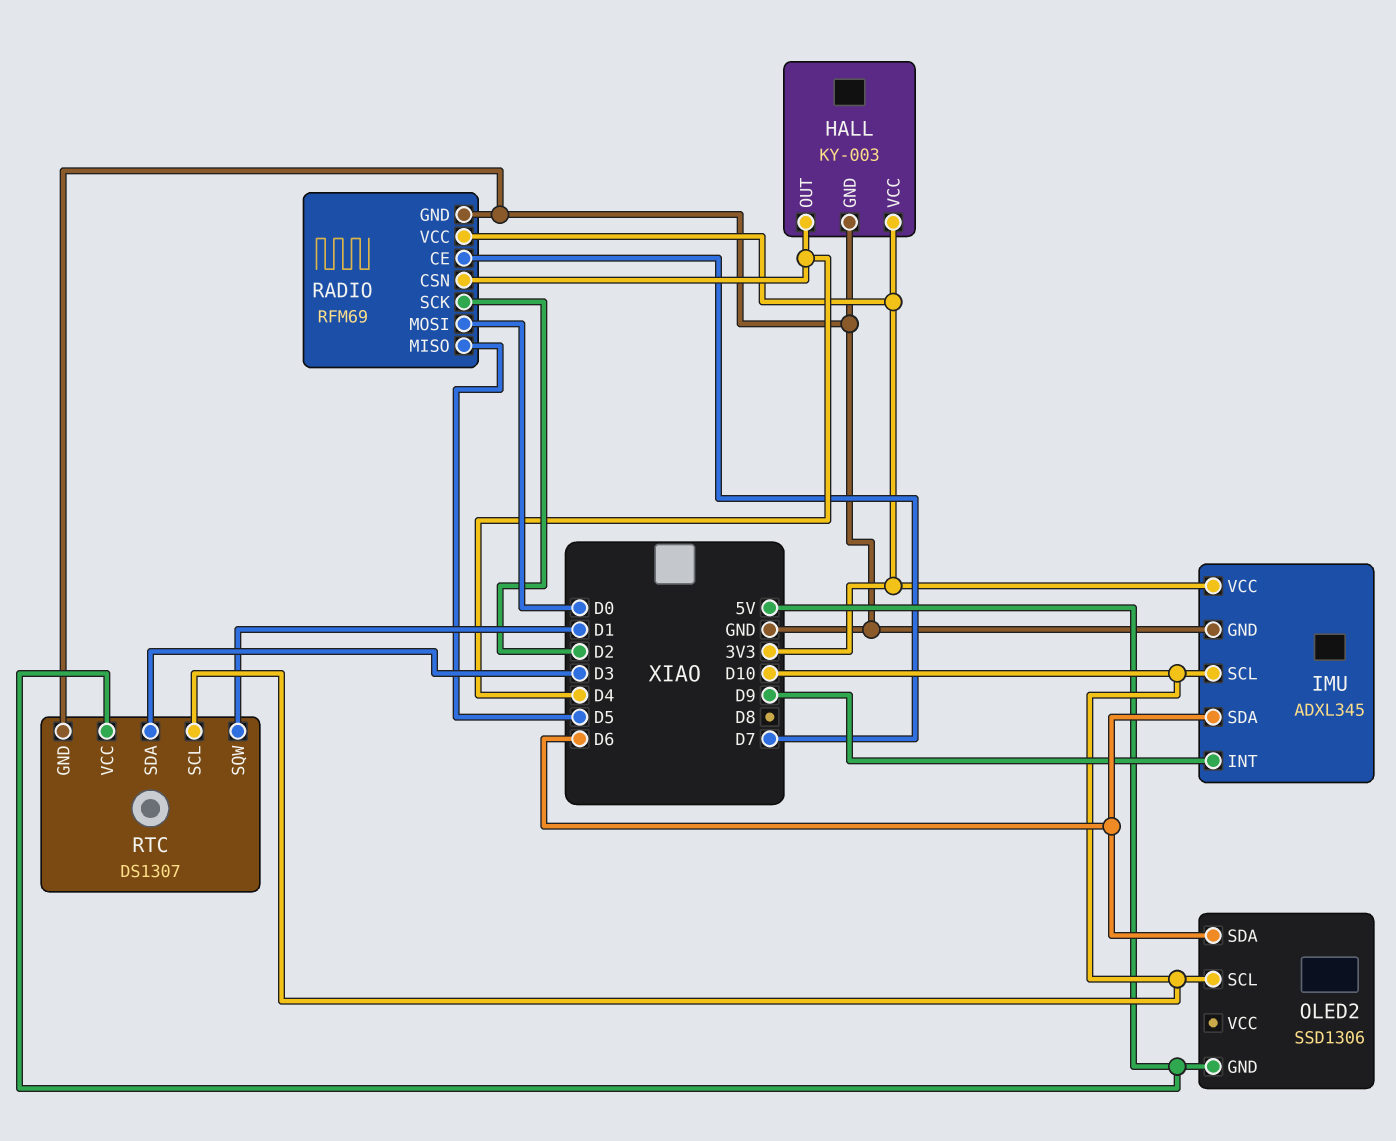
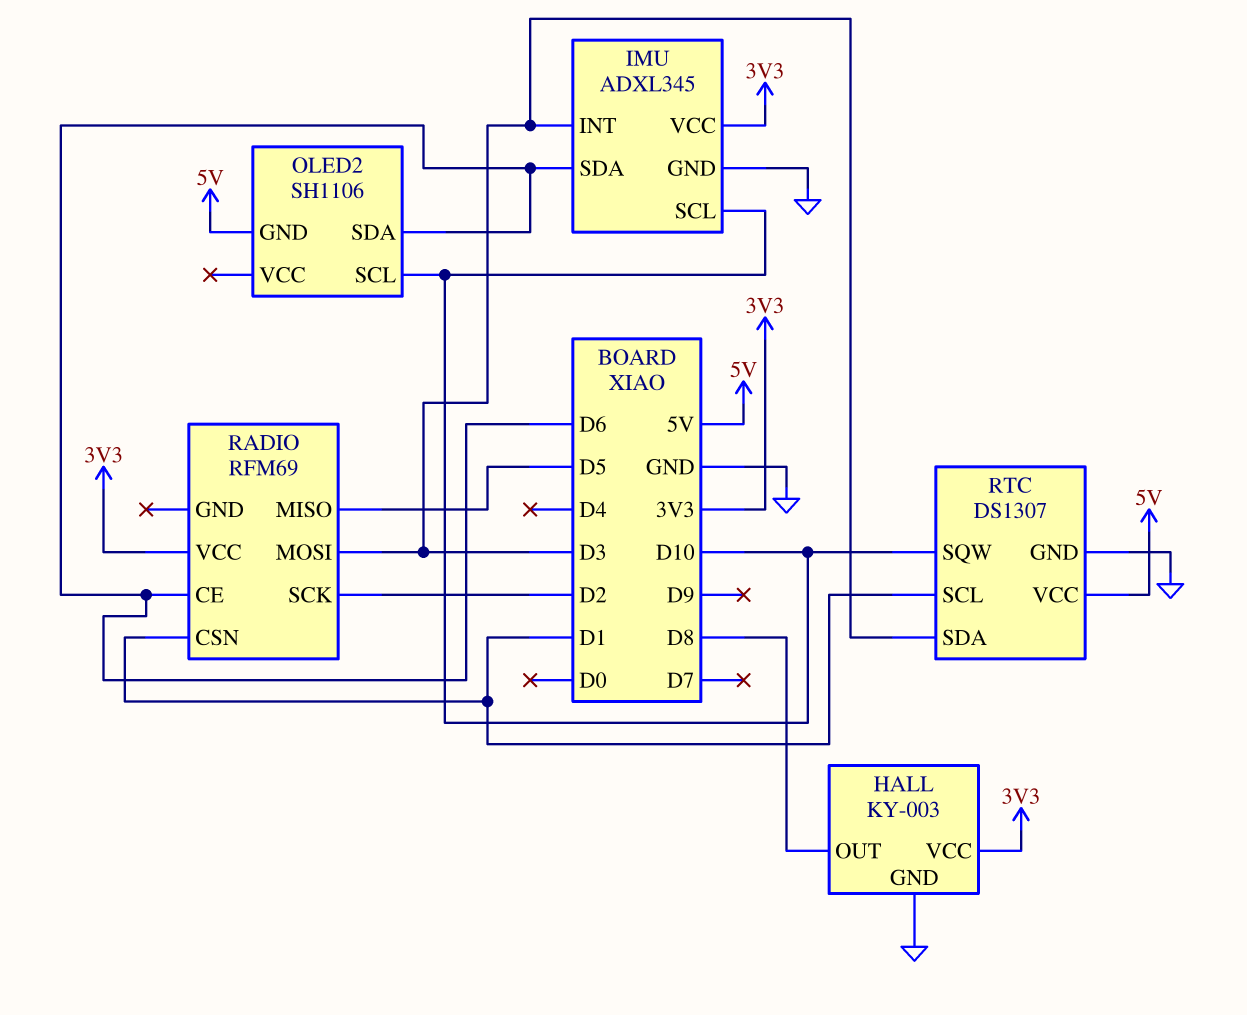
HALL pin OUT: D4 -> D8
IMU pin INT: D9 -> D3
OLED2: SSD1306 -> SH1106
RADIO pin CE: D7 -> D6
RADIO pin CSN: D4 -> D1
RADIO pin GND: GND -> none
RADIO pin MOSI: D0 -> D3
RTC pin SCL: D10 -> D1
RTC pin SQW: D1 -> D10

